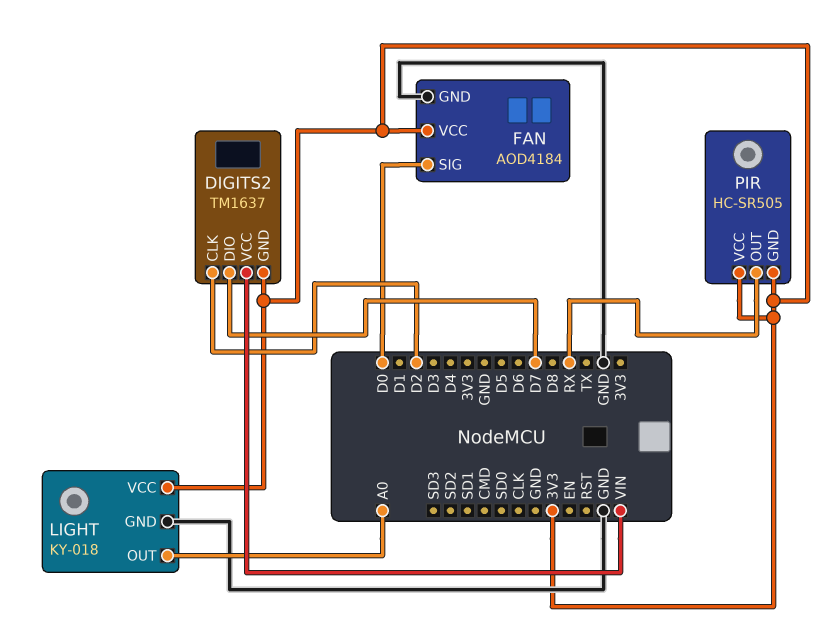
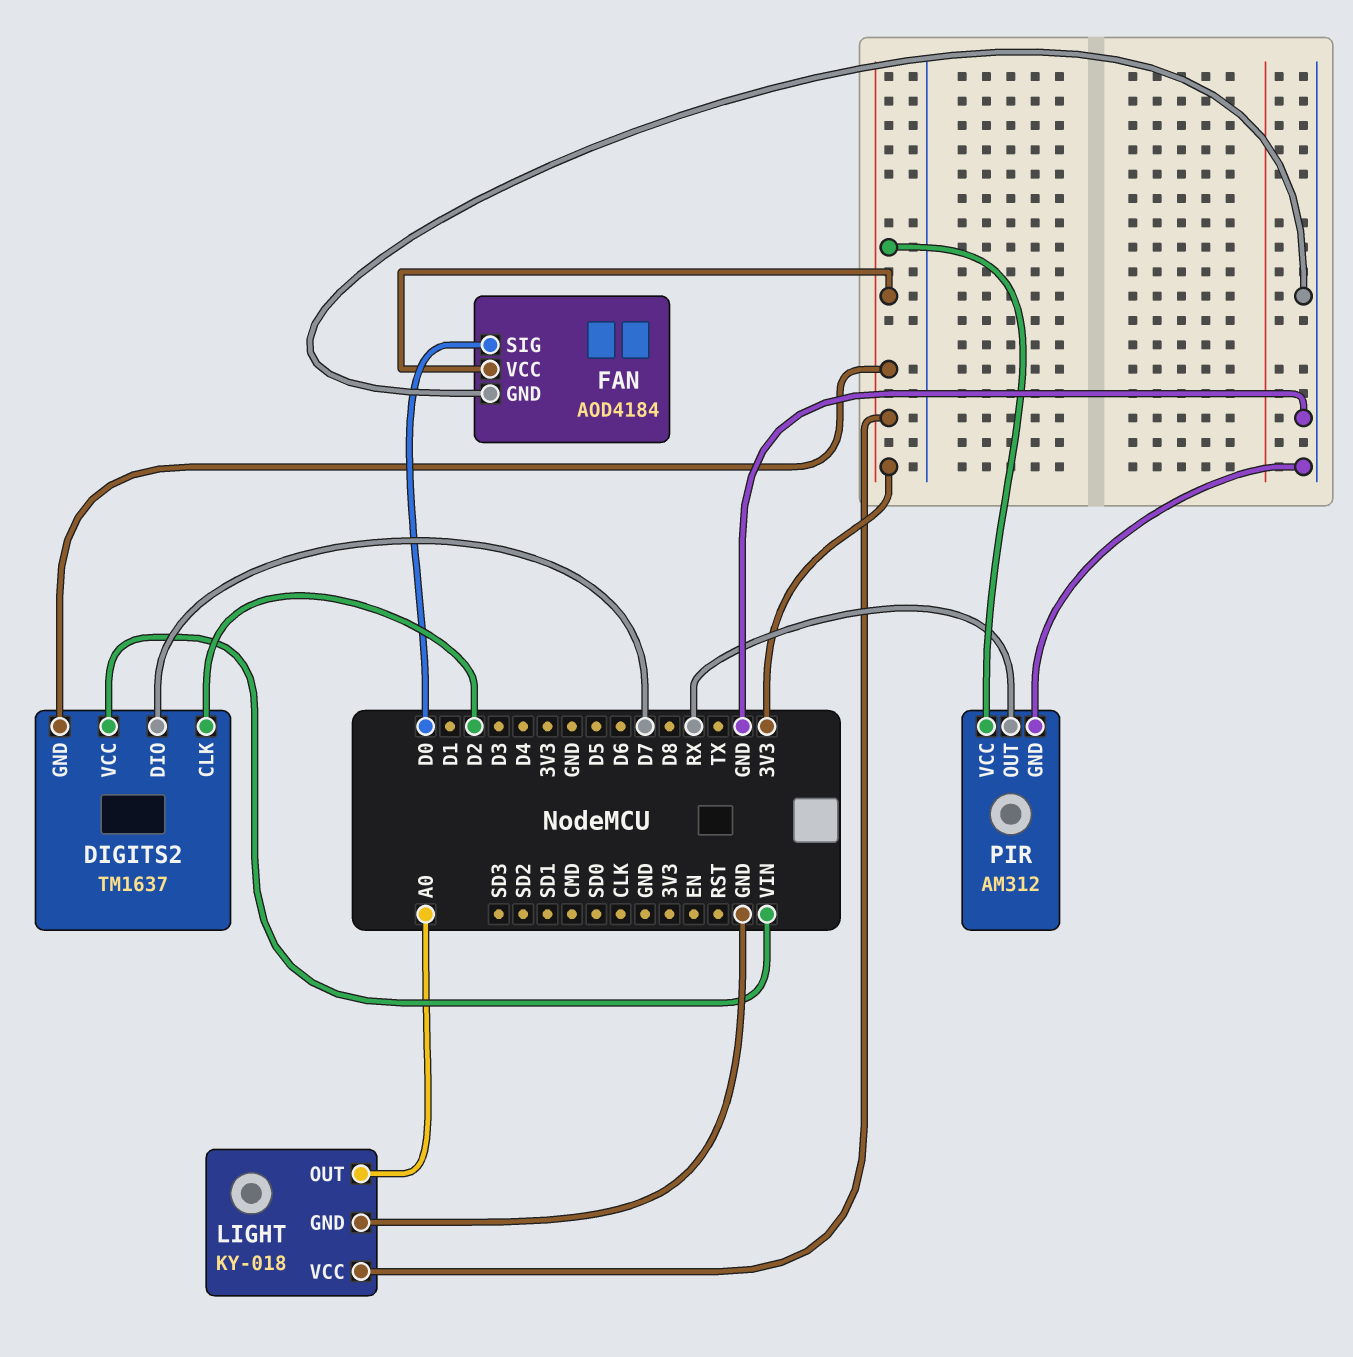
PIR: HC-SR505 -> AM312
PIR pin GND: 3V3 -> GND

